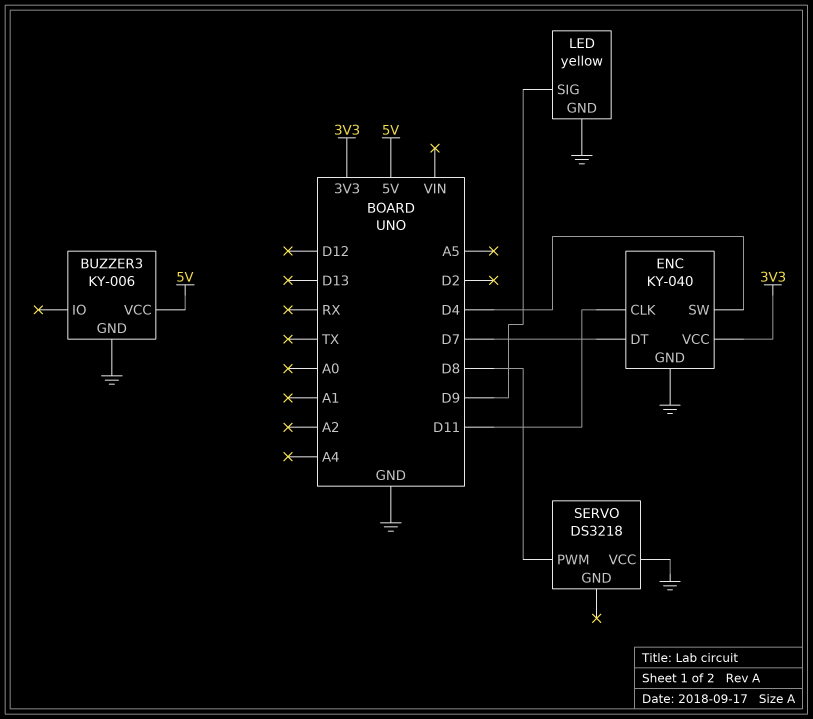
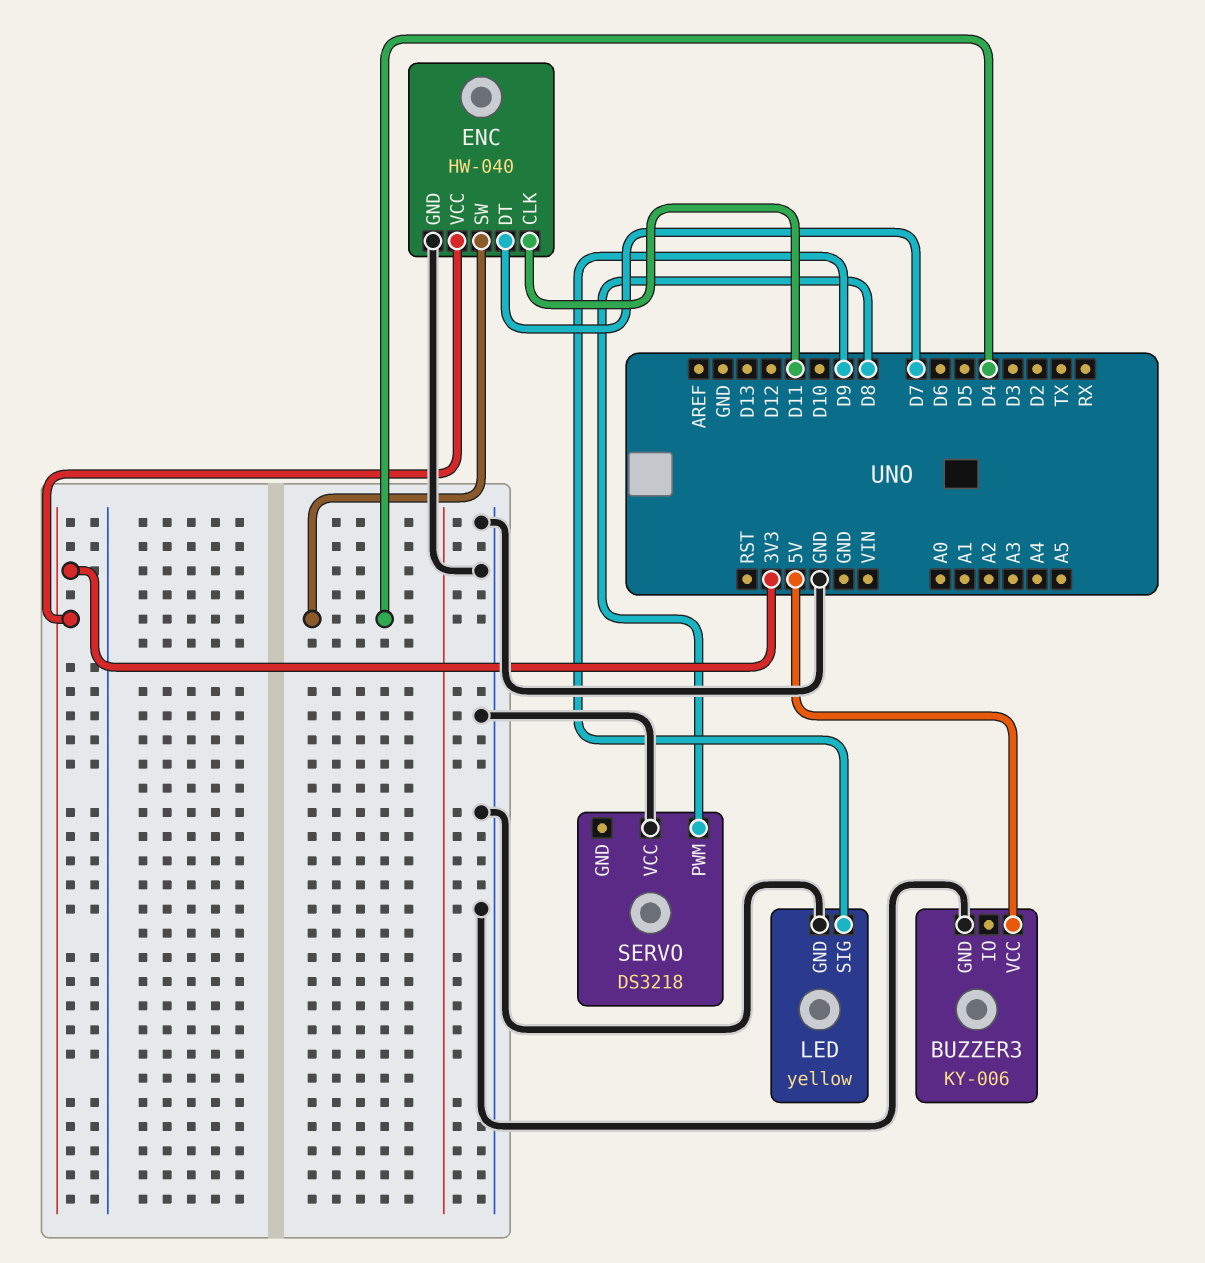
ENC: KY-040 -> HW-040

